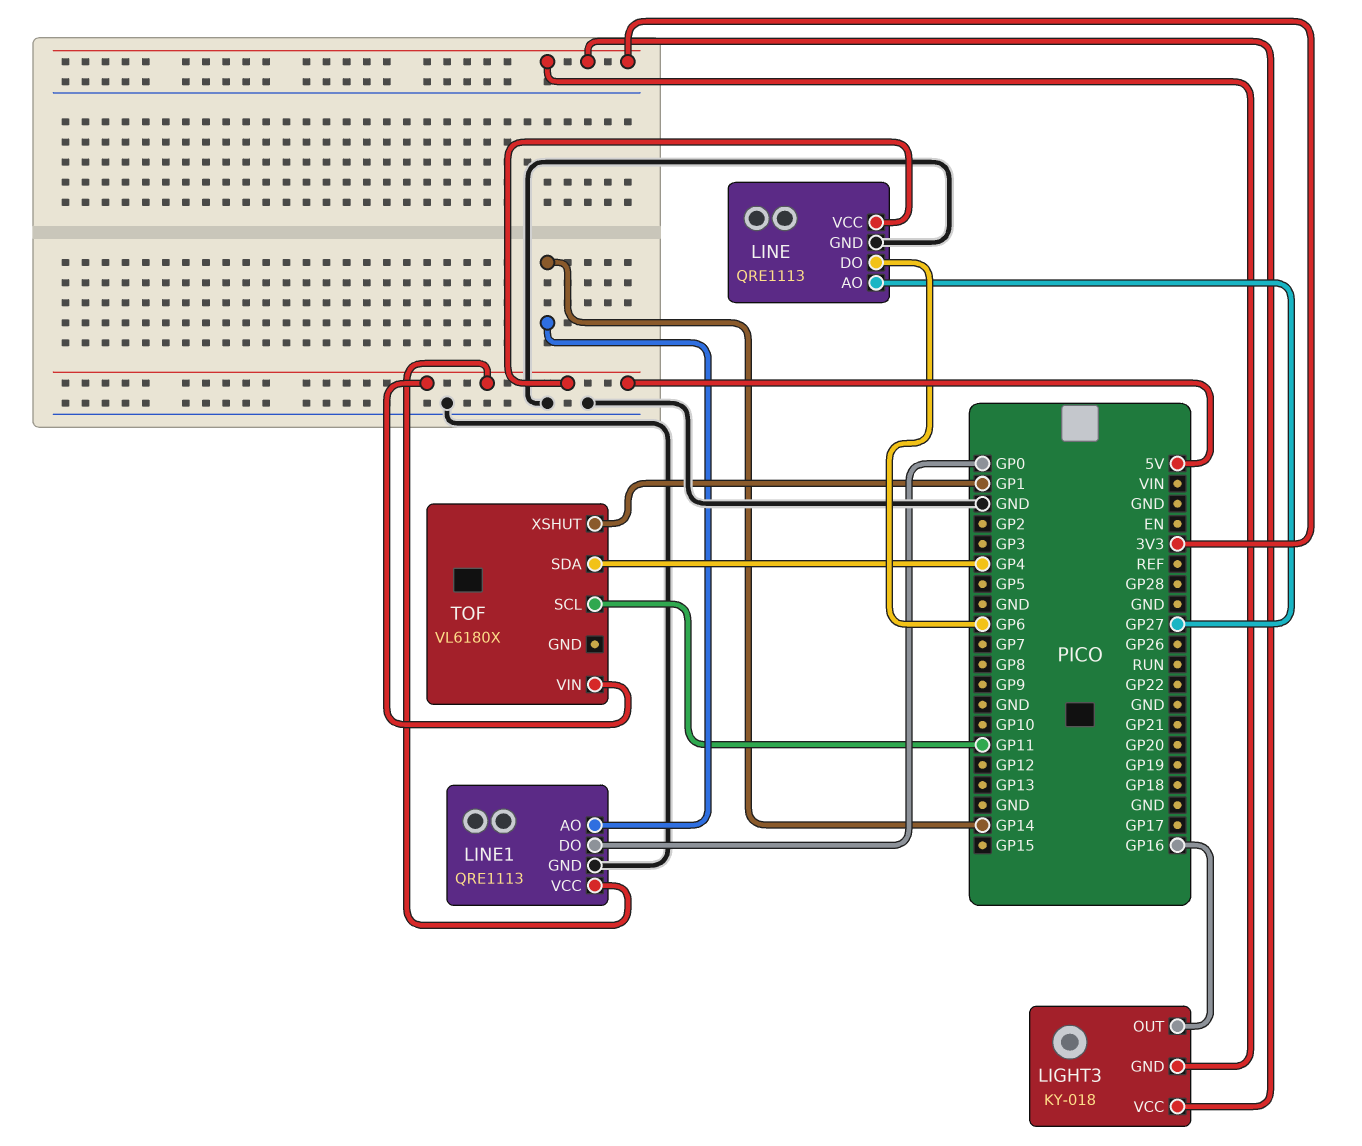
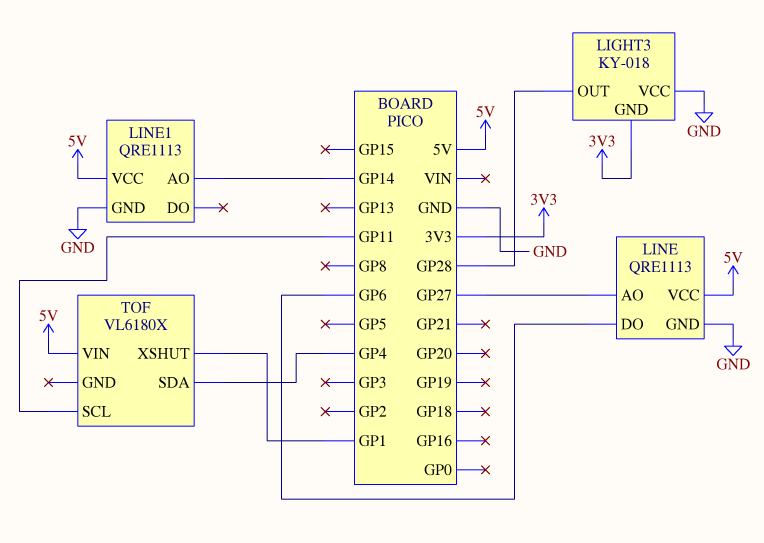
LIGHT3 pin OUT: GP16 -> GP28
LIGHT3 pin VCC: 3V3 -> GND
LINE1 pin DO: GP0 -> none

